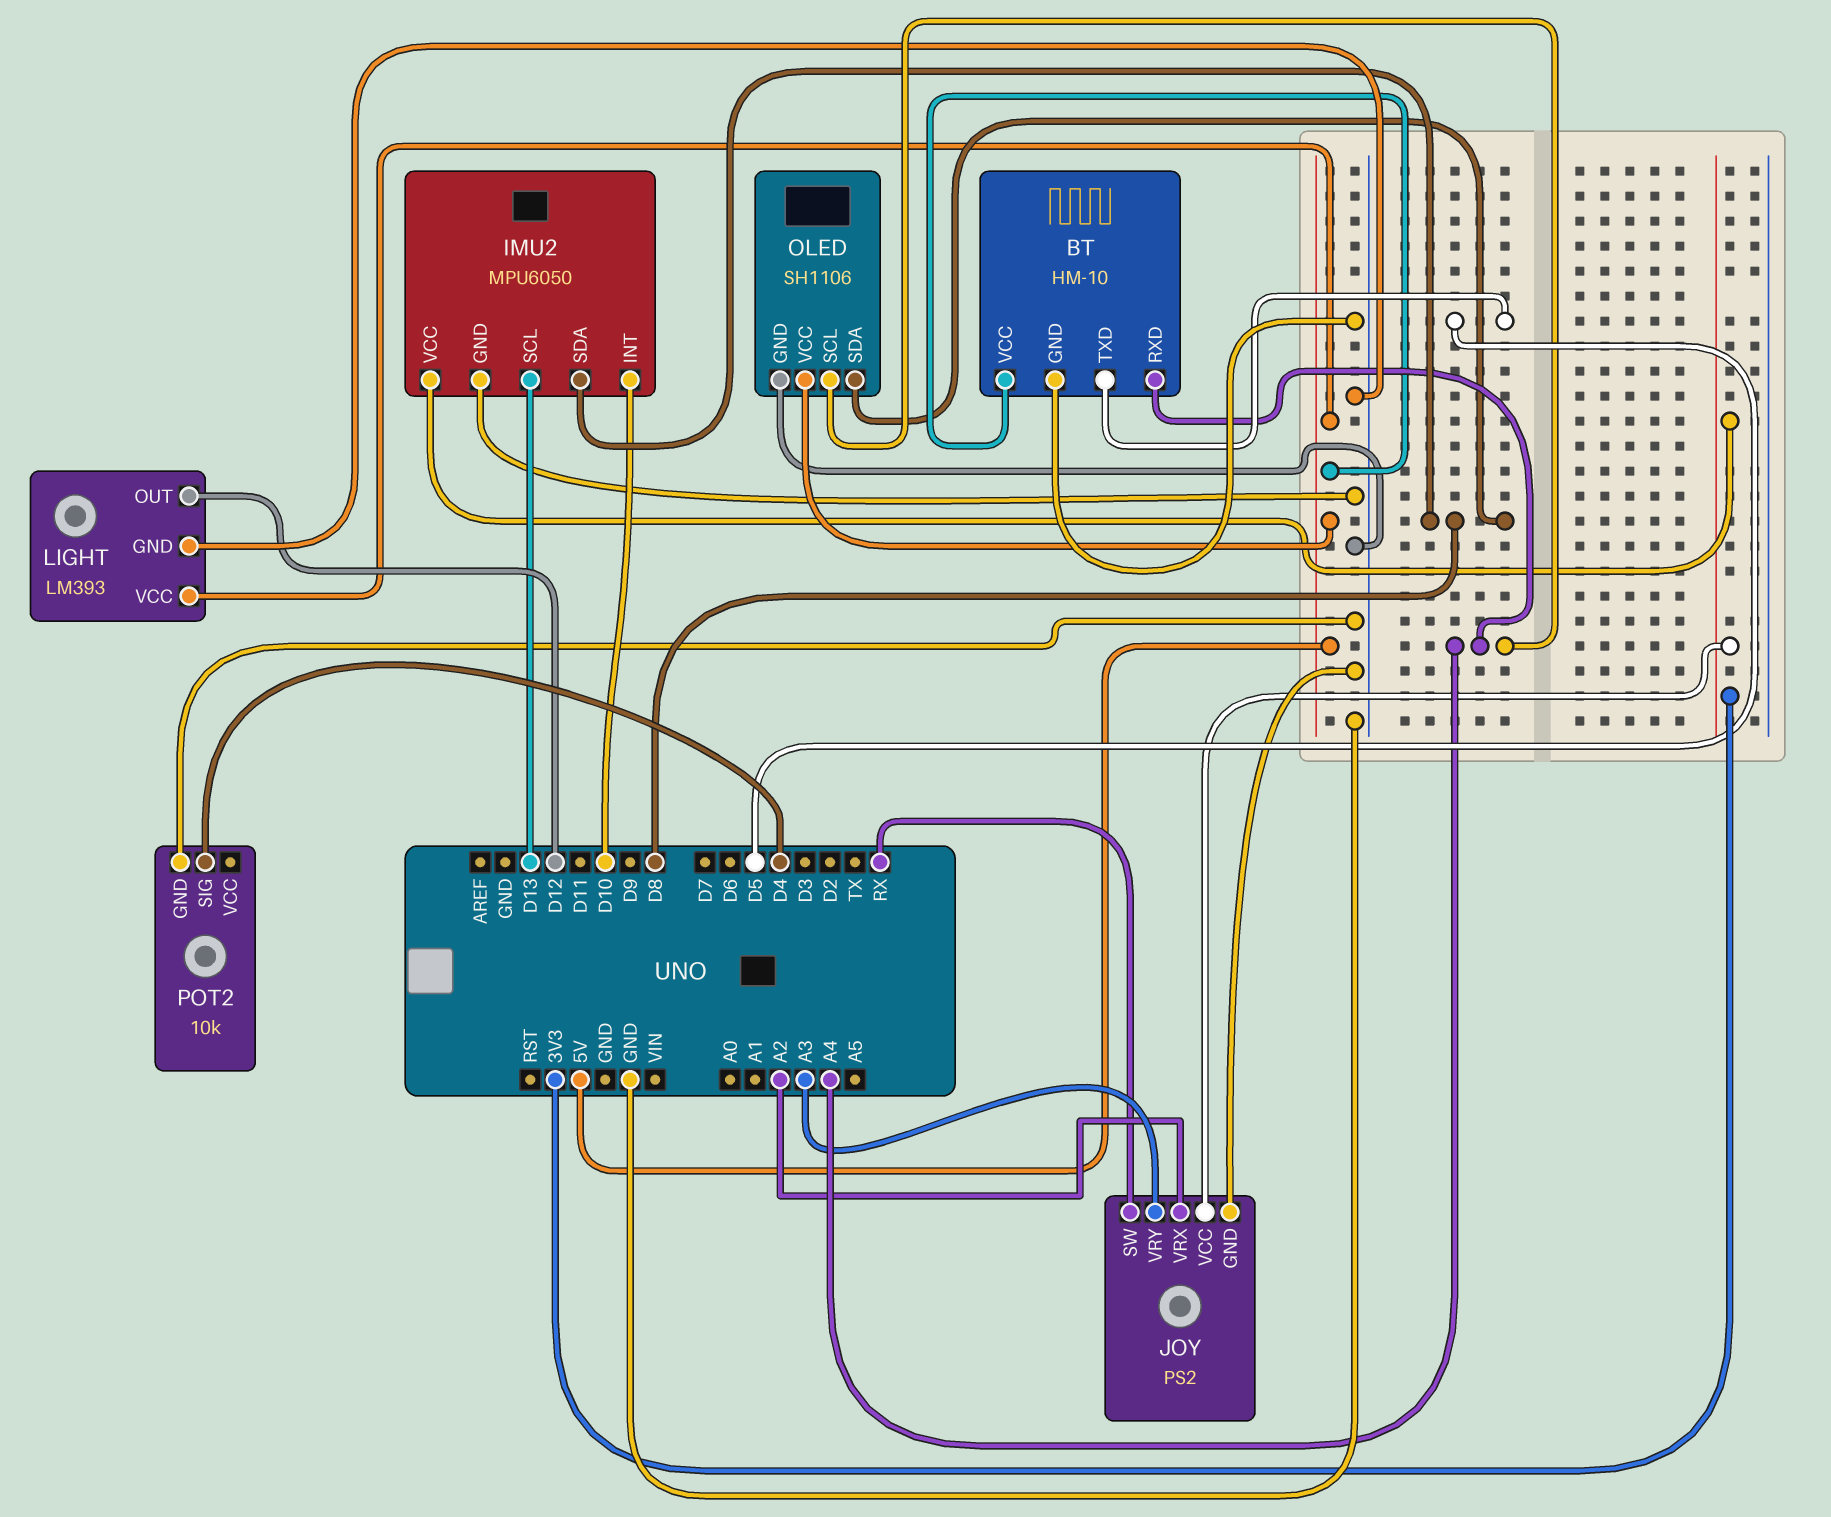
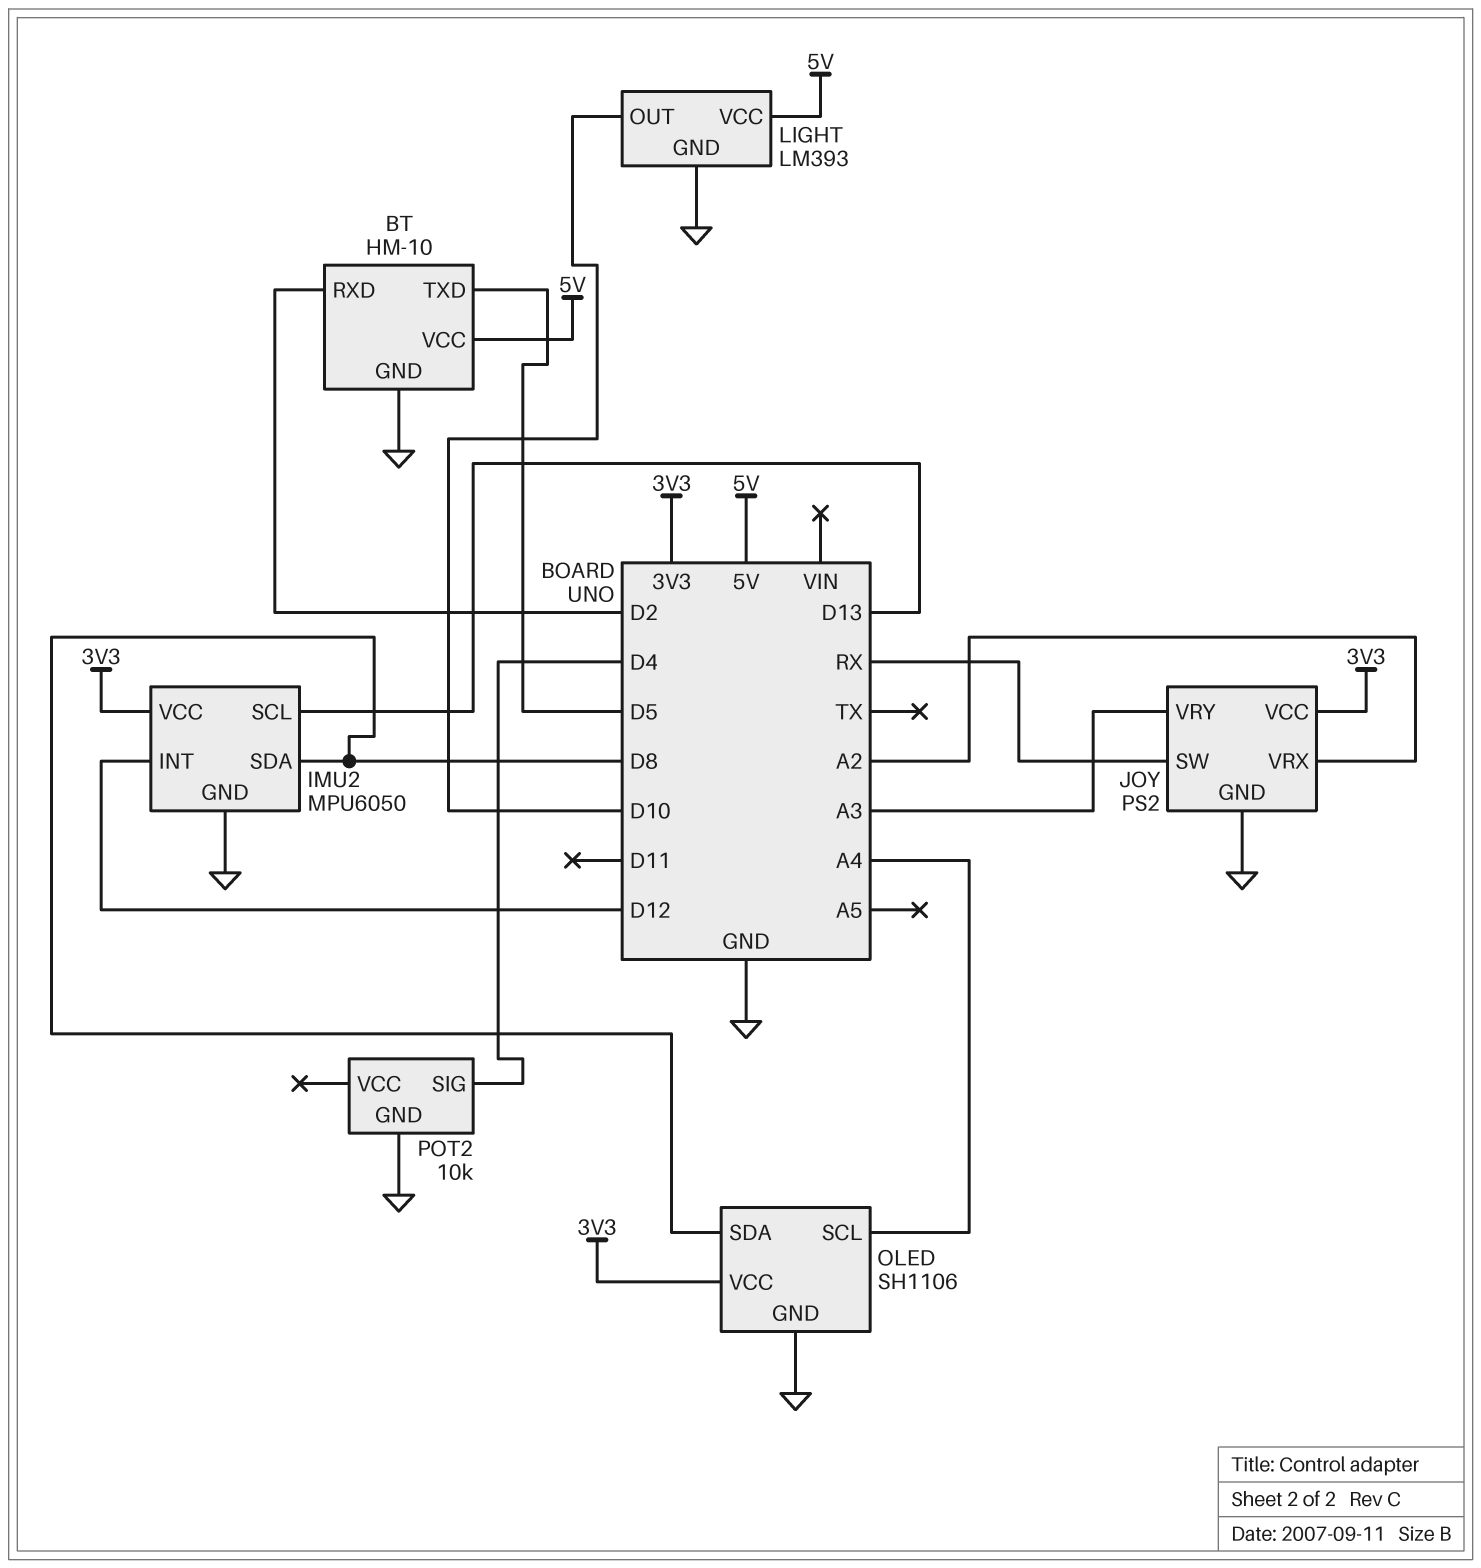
BT pin RXD: A4 -> D2
IMU2 pin INT: D10 -> D12
LIGHT pin OUT: D12 -> D10
OLED pin VCC: 5V -> 3V3

